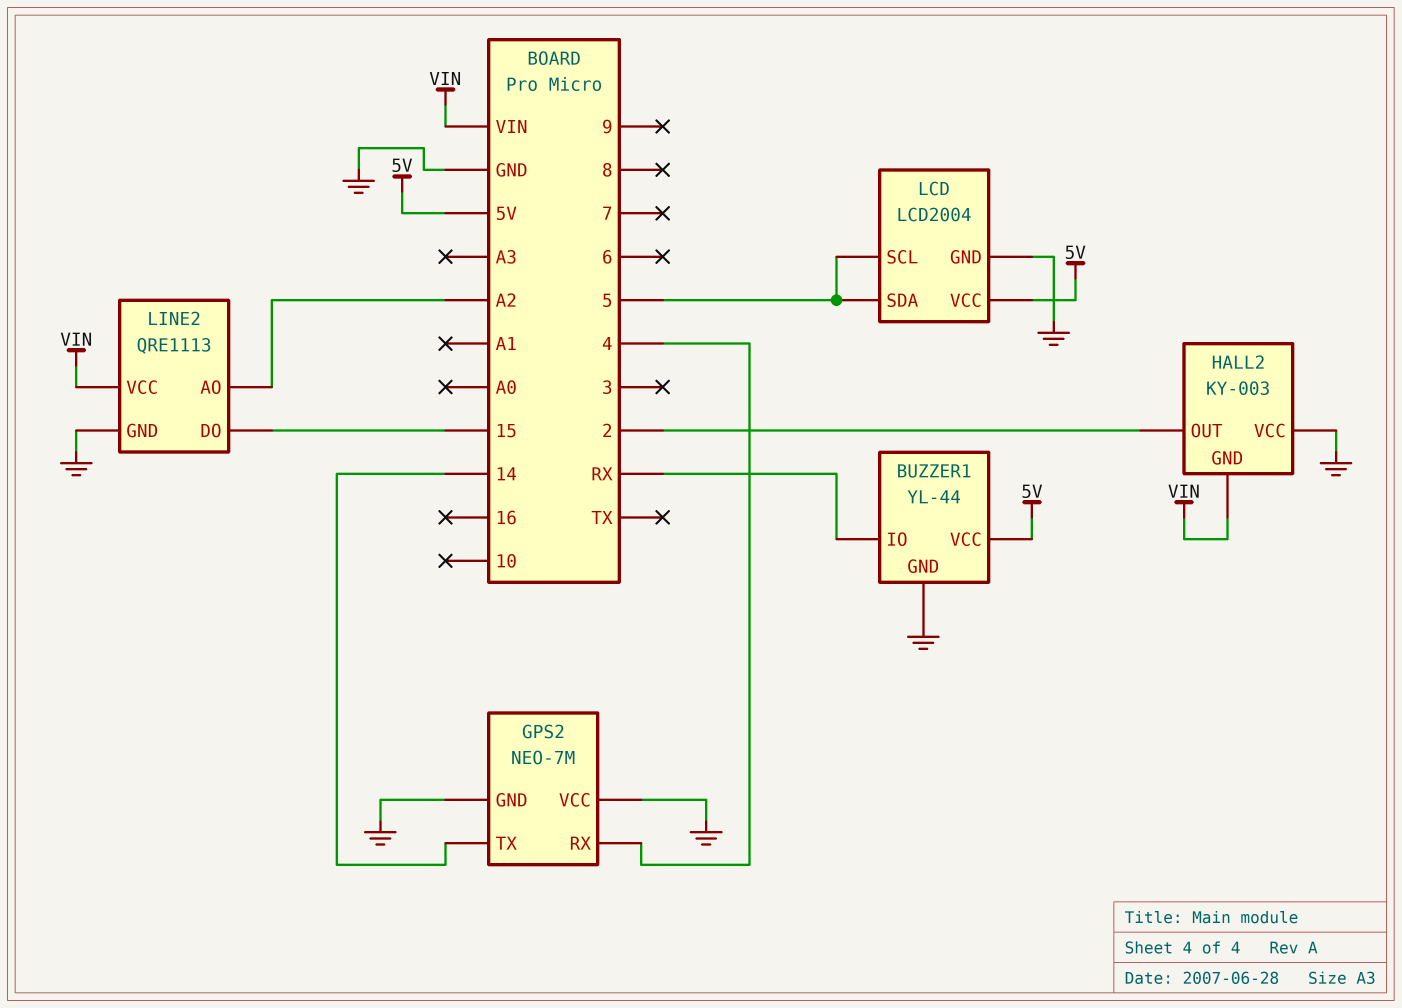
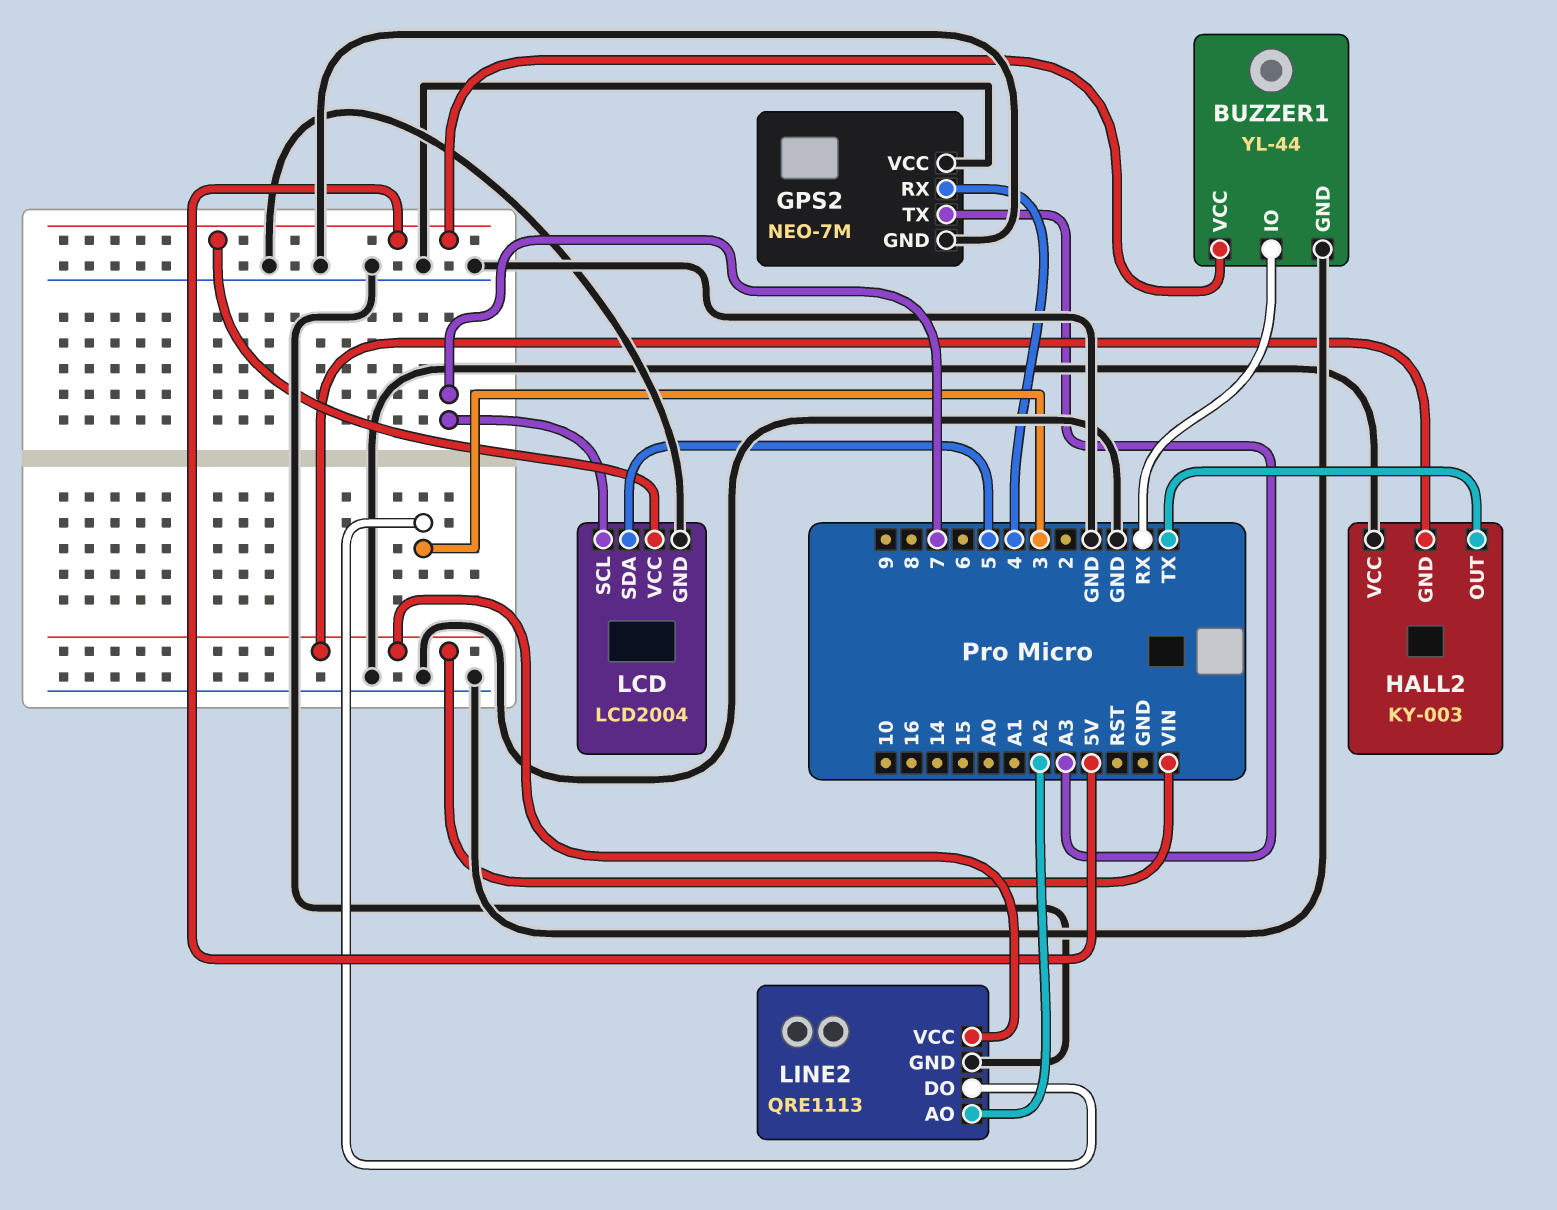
GPS2 pin TX: 14 -> A3
HALL2 pin OUT: 2 -> TX
LCD pin SCL: 5 -> 7
LINE2 pin DO: 15 -> 3

